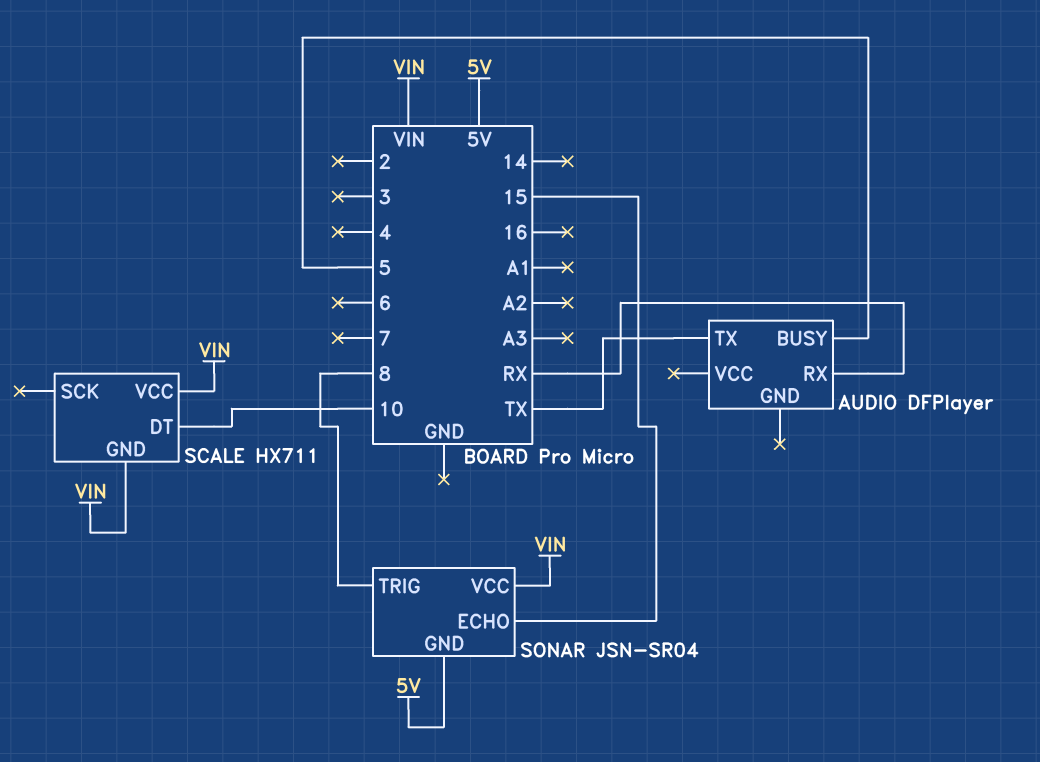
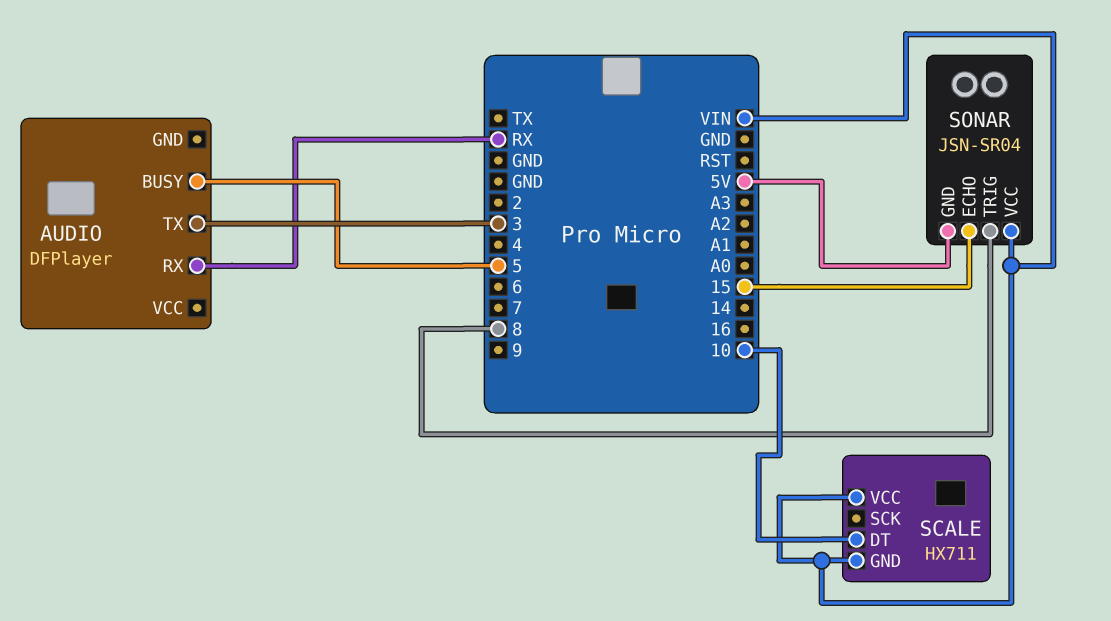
AUDIO pin TX: TX -> 3

